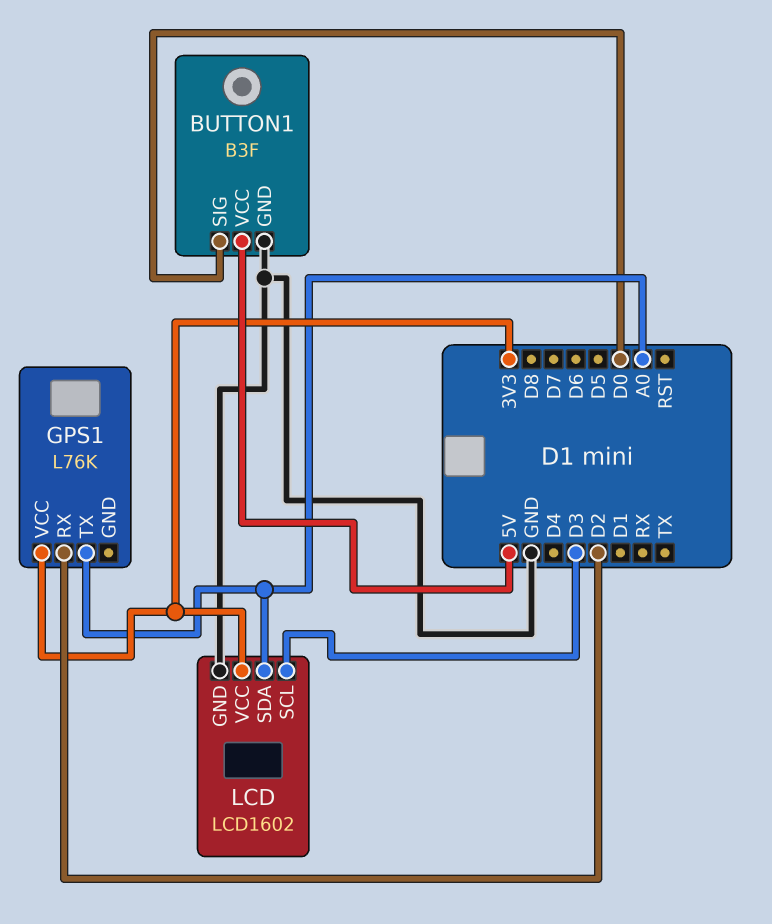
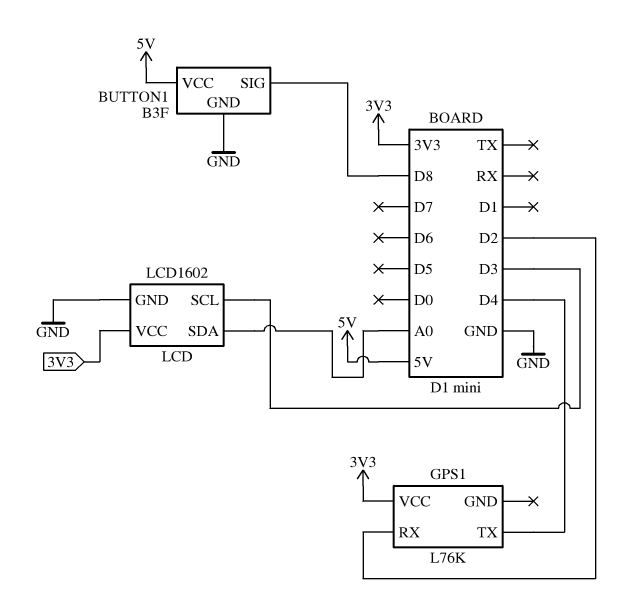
BUTTON1 pin SIG: D0 -> D8
GPS1 pin TX: A0 -> D4

